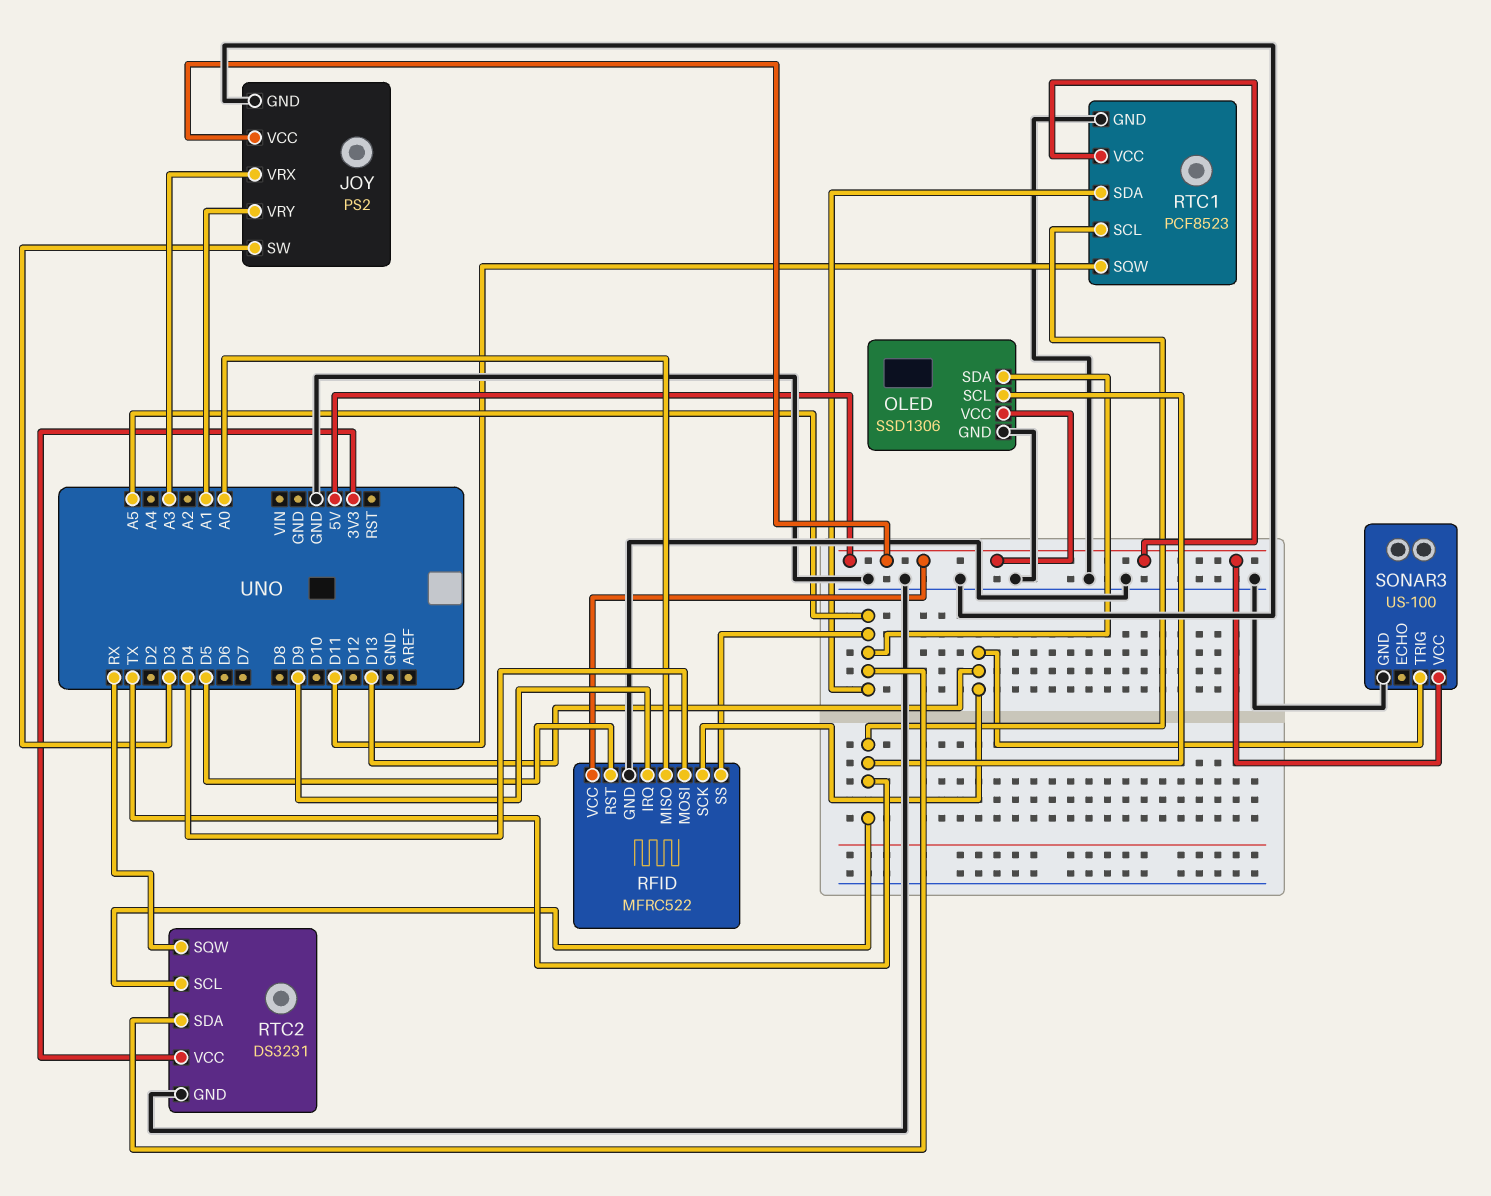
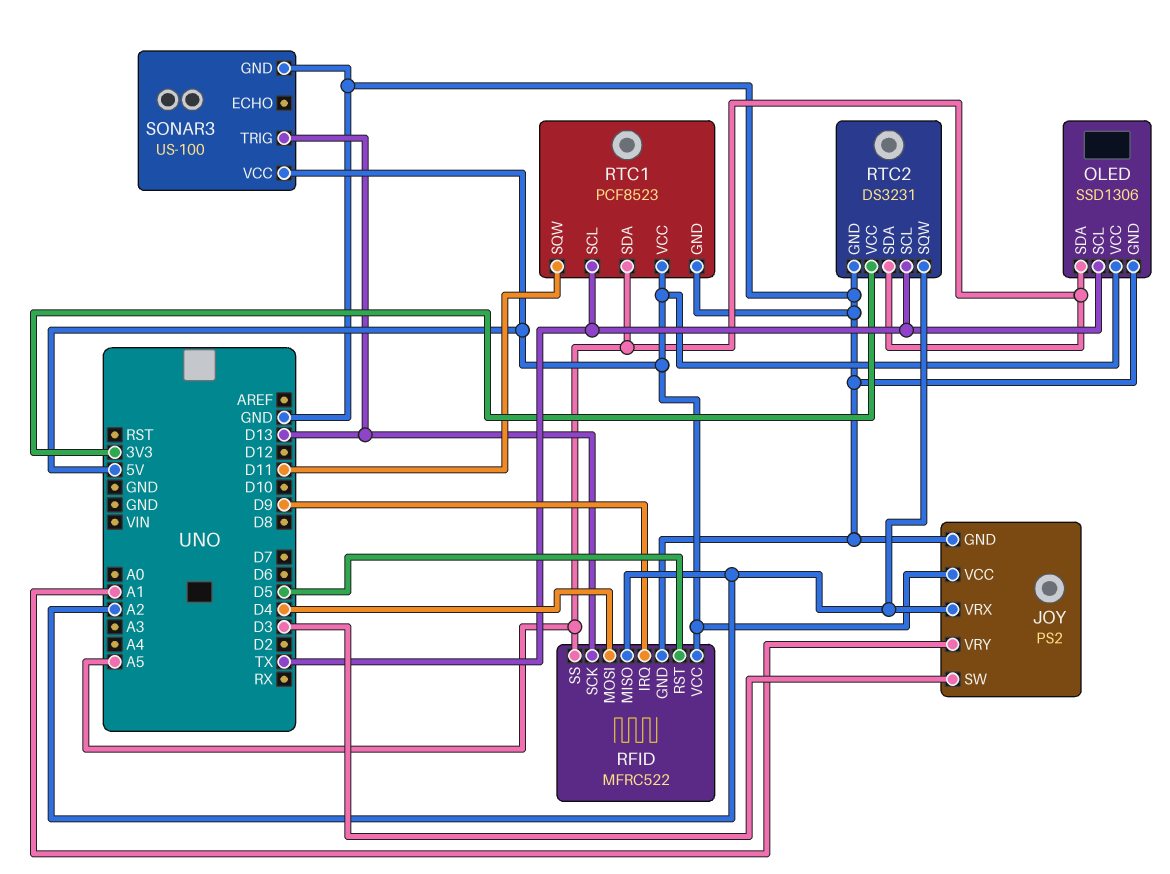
JOY pin VRX: A3 -> A2
RFID pin MISO: A0 -> A2
RTC2 pin SQW: RX -> A2

